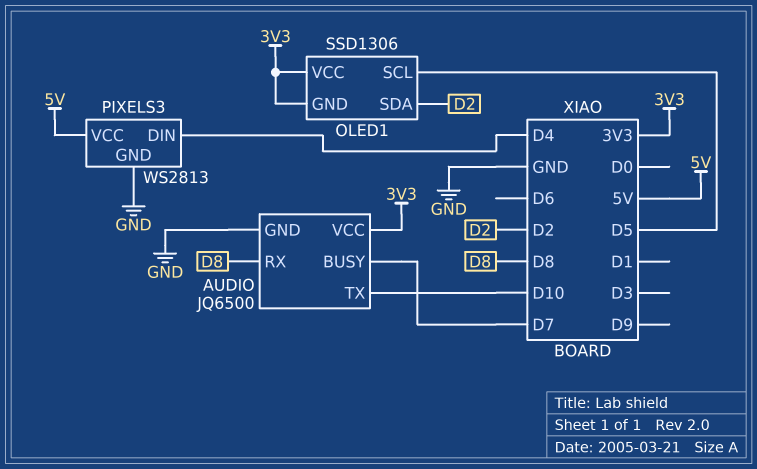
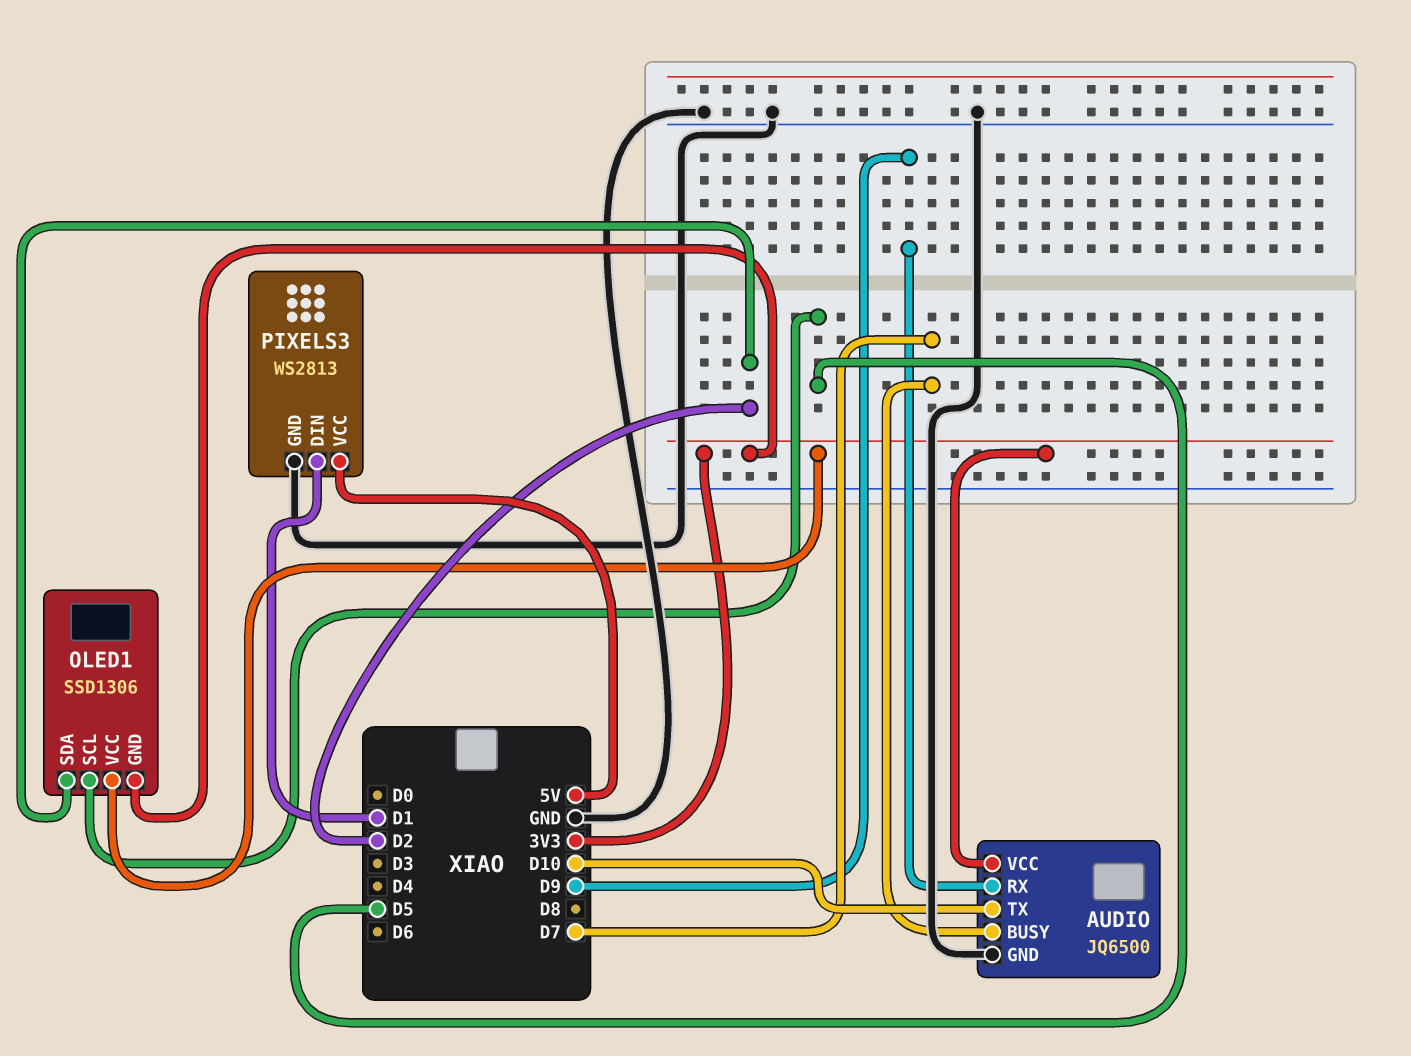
AUDIO pin RX: D8 -> D9
PIXELS3 pin DIN: D4 -> D1

